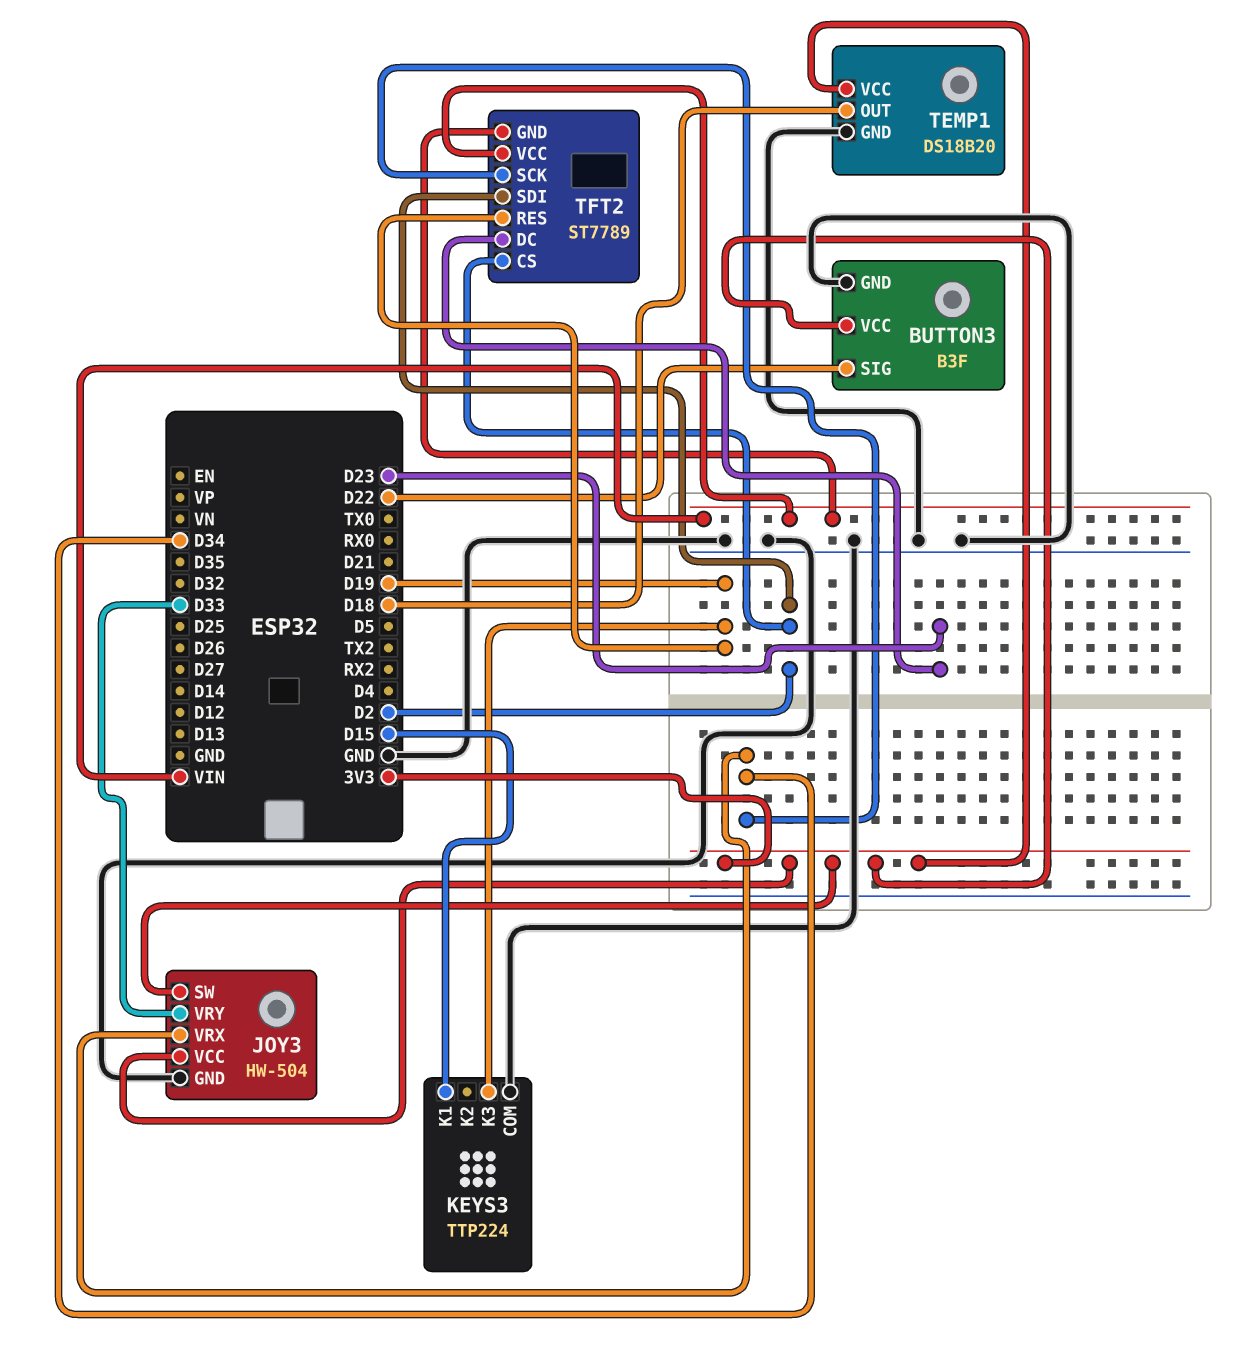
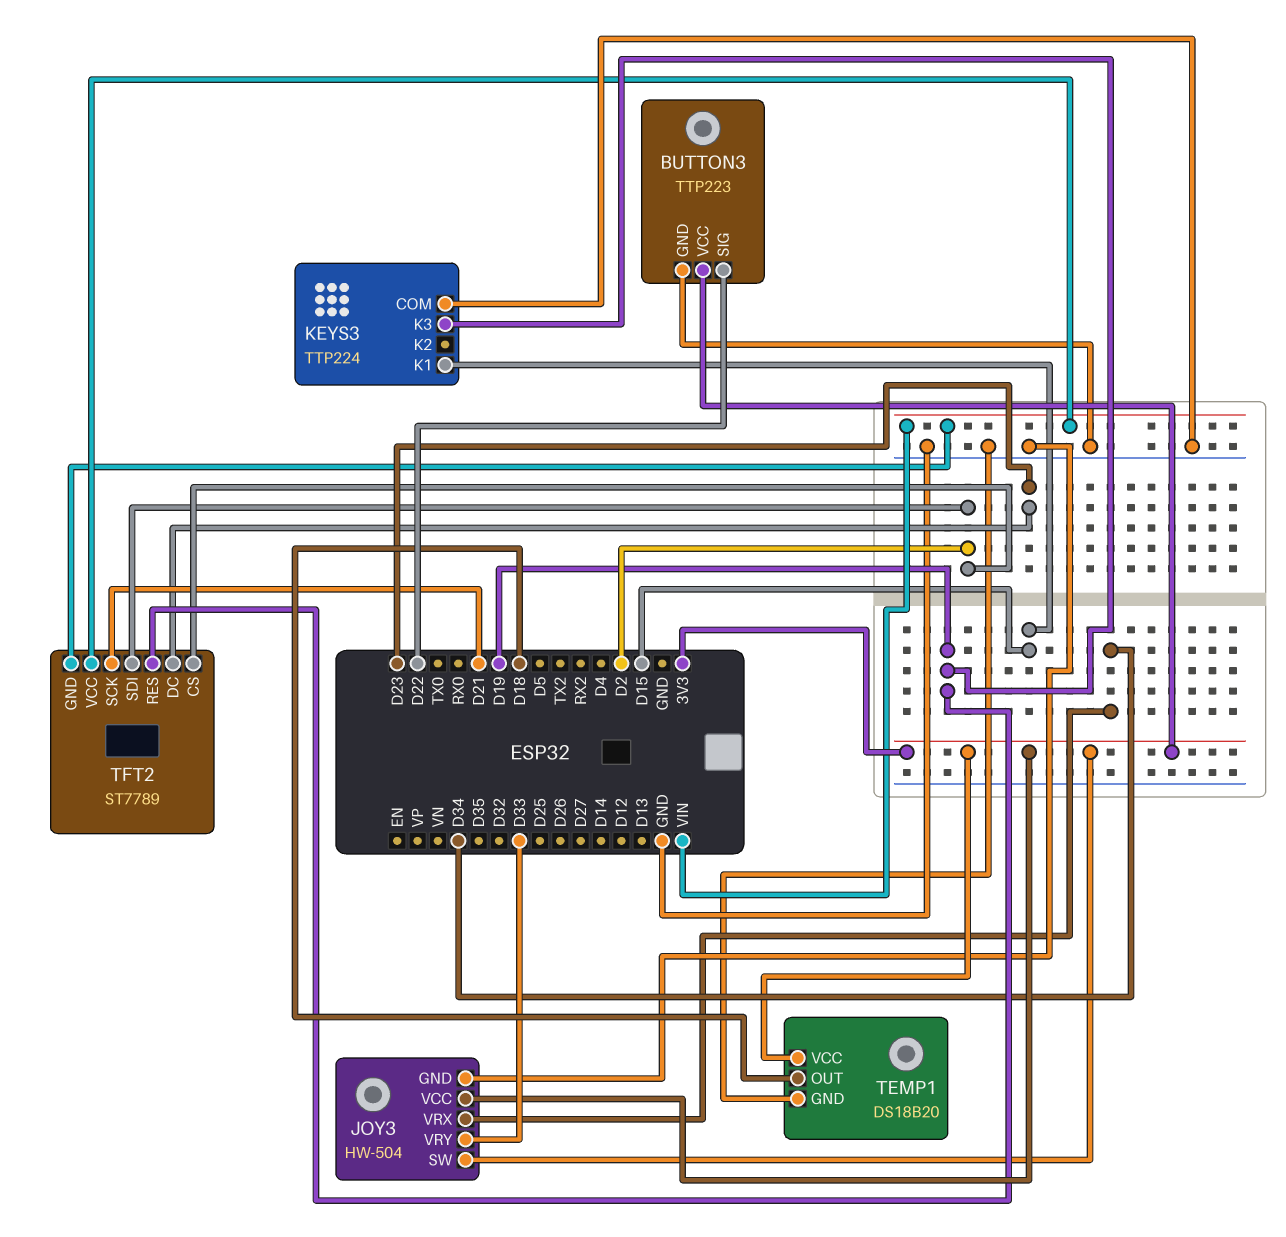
BUTTON3: B3F -> TTP223
TFT2 pin SCK: D34 -> D21

